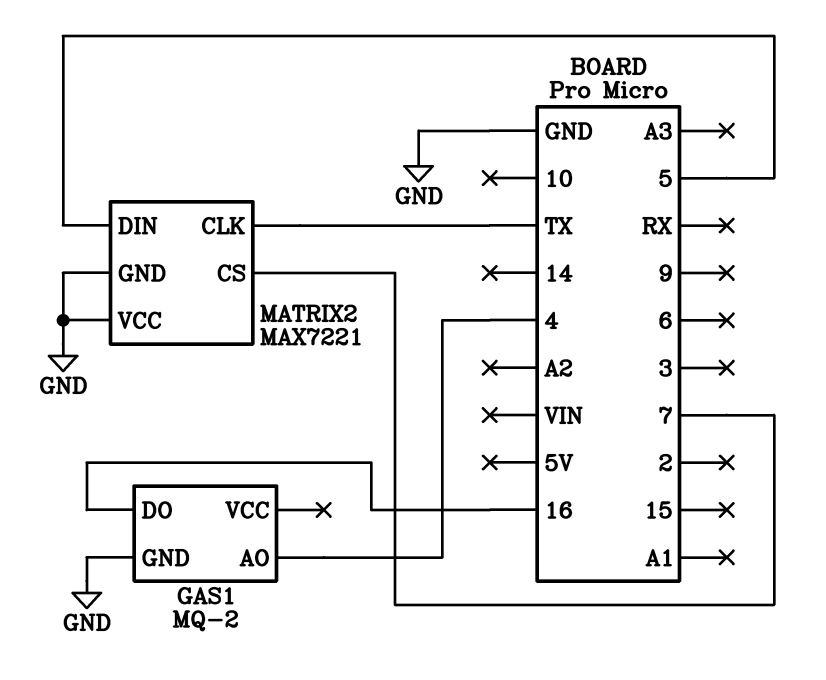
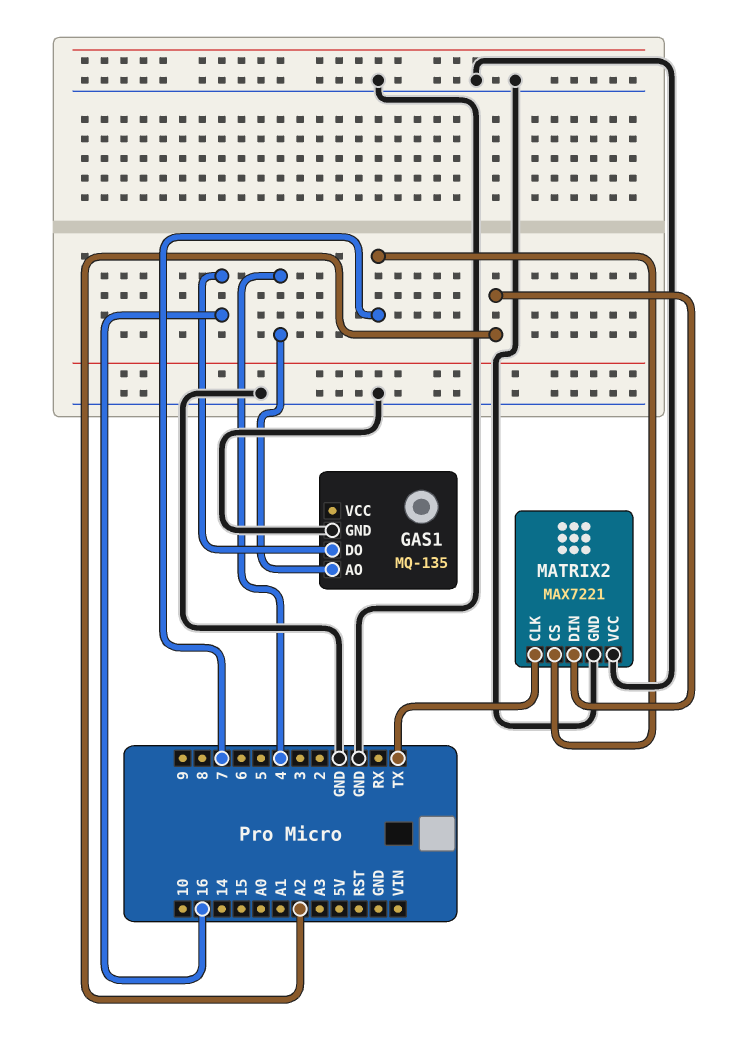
GAS1: MQ-2 -> MQ-135
MATRIX2 pin DIN: 5 -> A2

